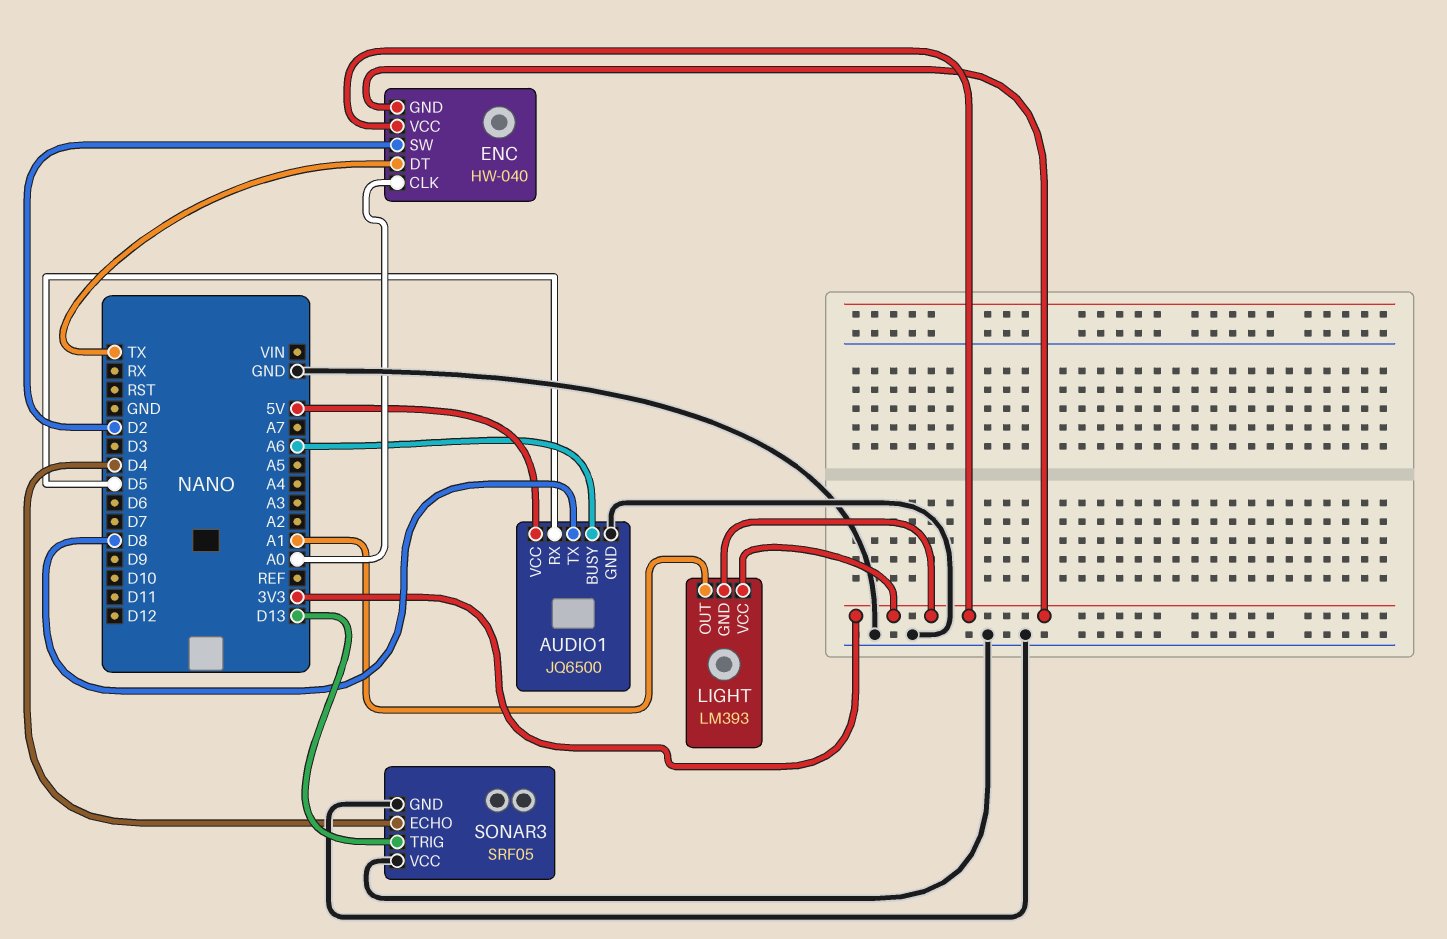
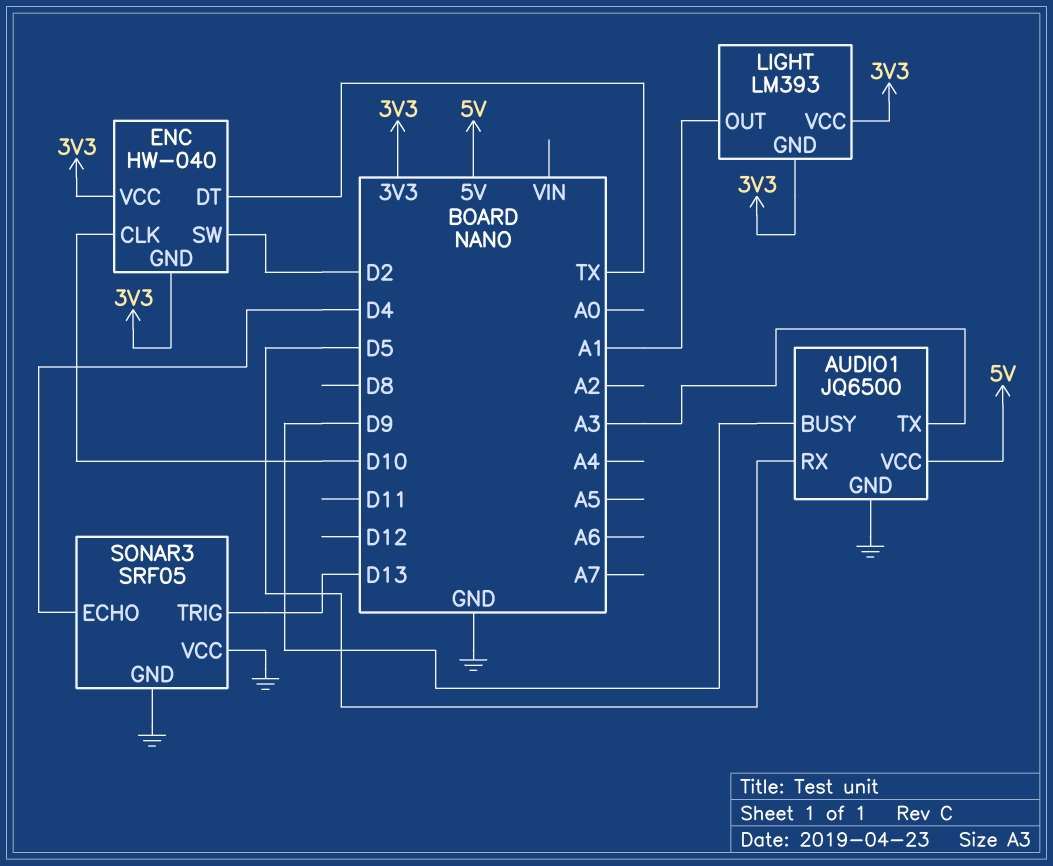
AUDIO1 pin BUSY: A6 -> D9
AUDIO1 pin TX: D8 -> A3
ENC pin CLK: A0 -> D10

